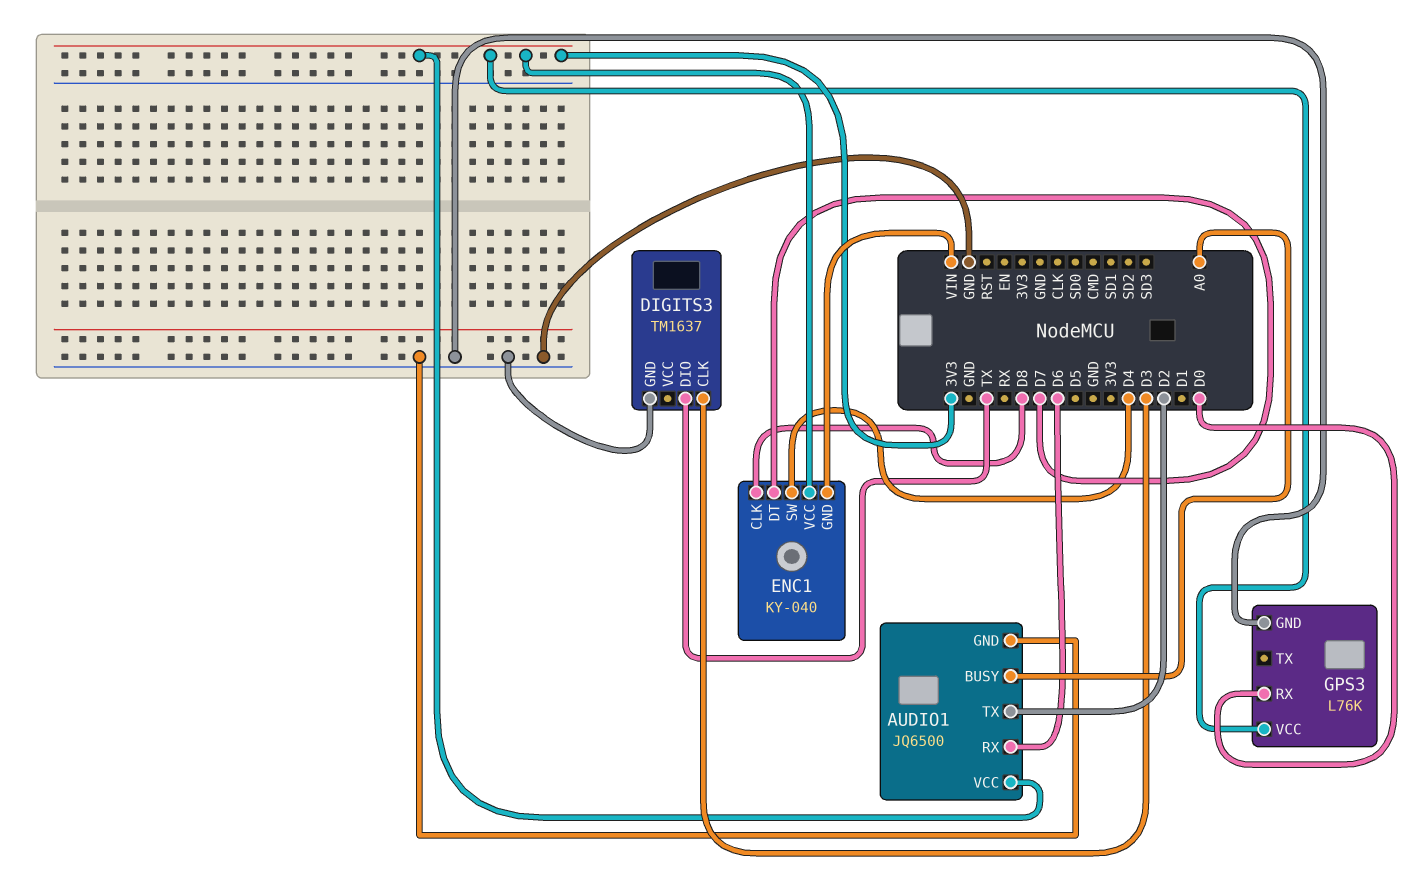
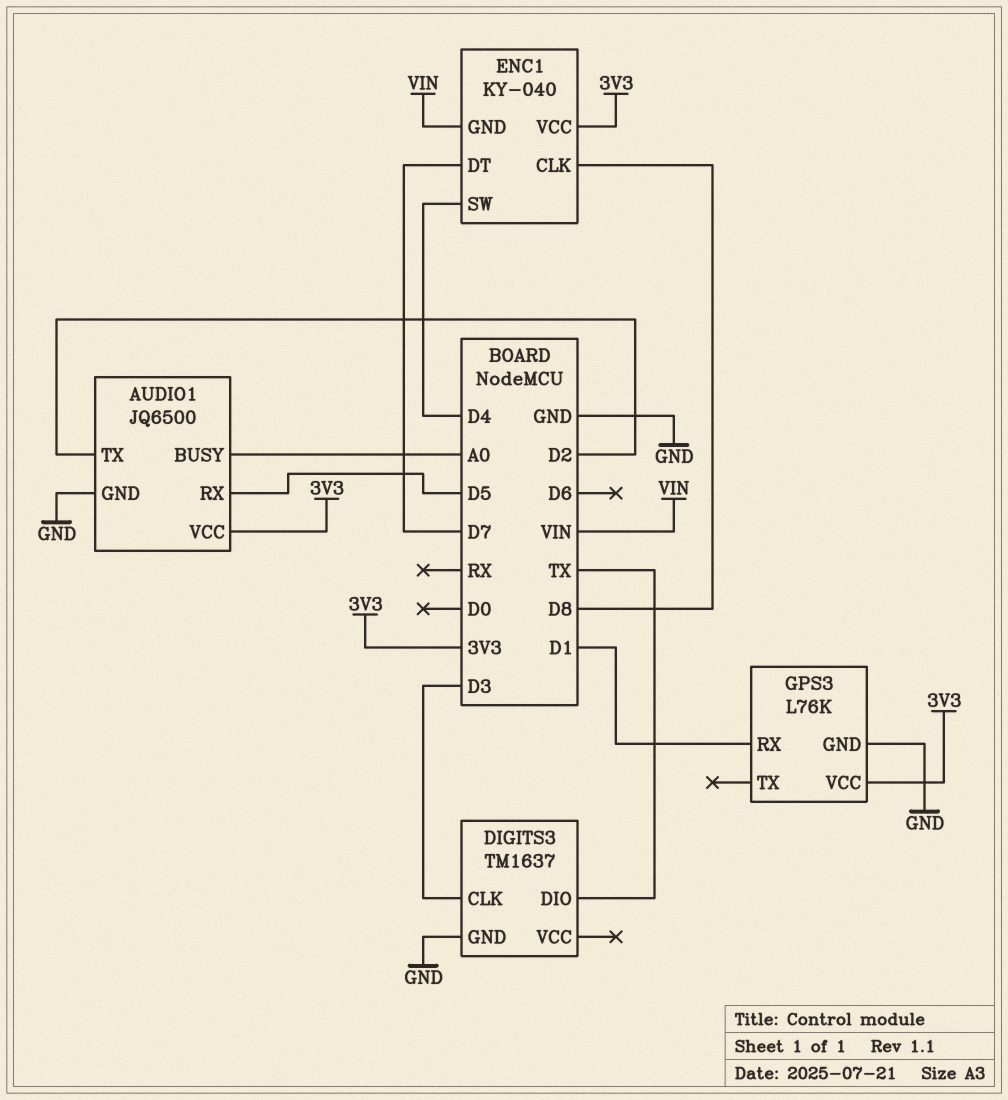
AUDIO1 pin RX: D6 -> D5
GPS3 pin RX: D0 -> D1

